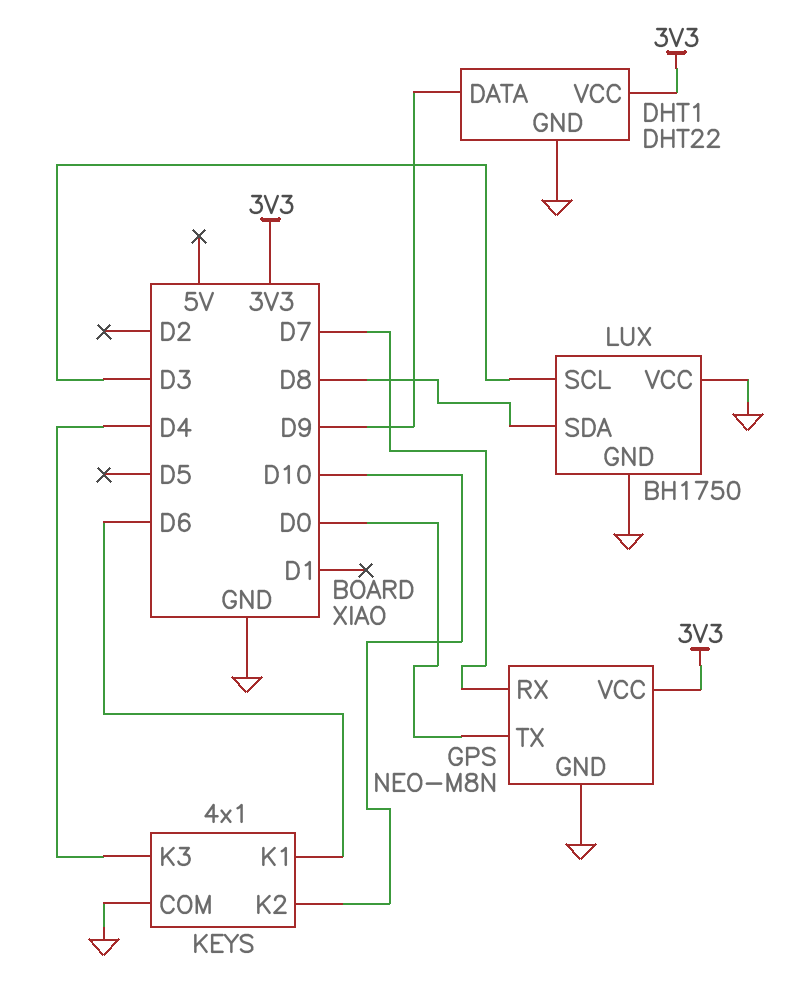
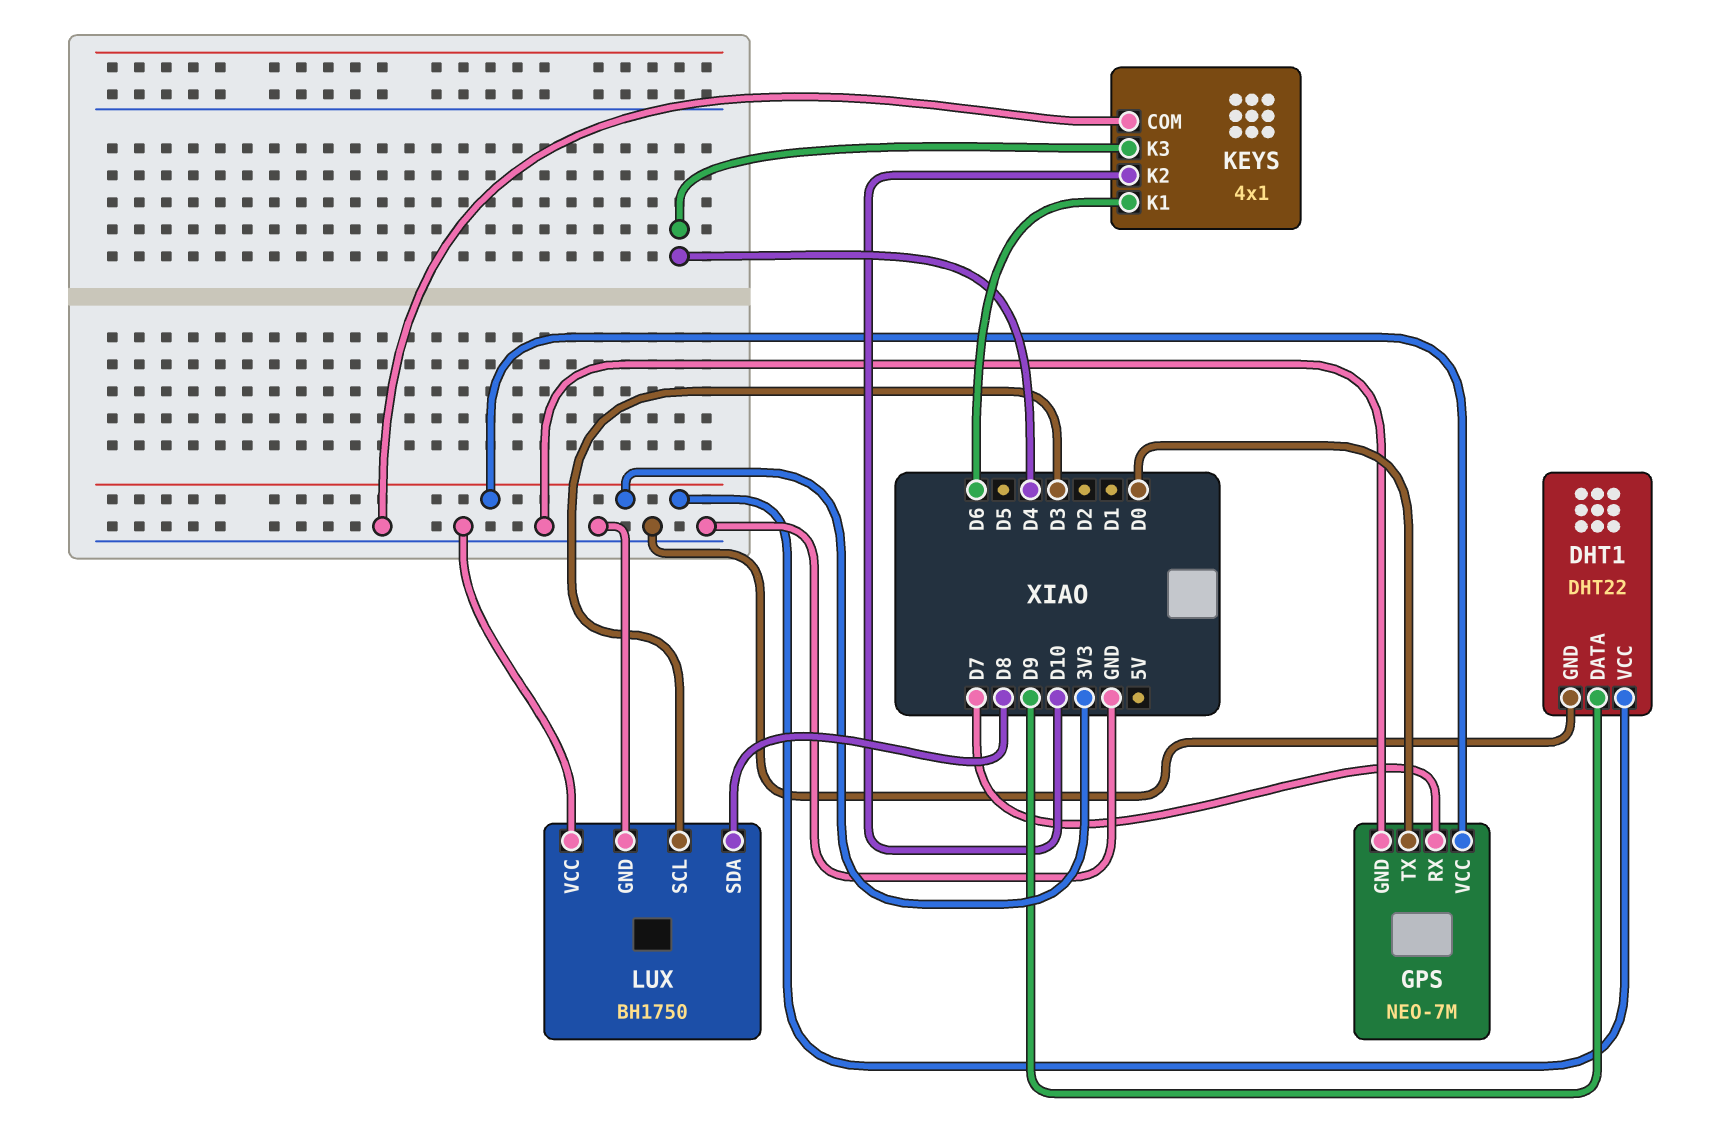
GPS: NEO-M8N -> NEO-7M

